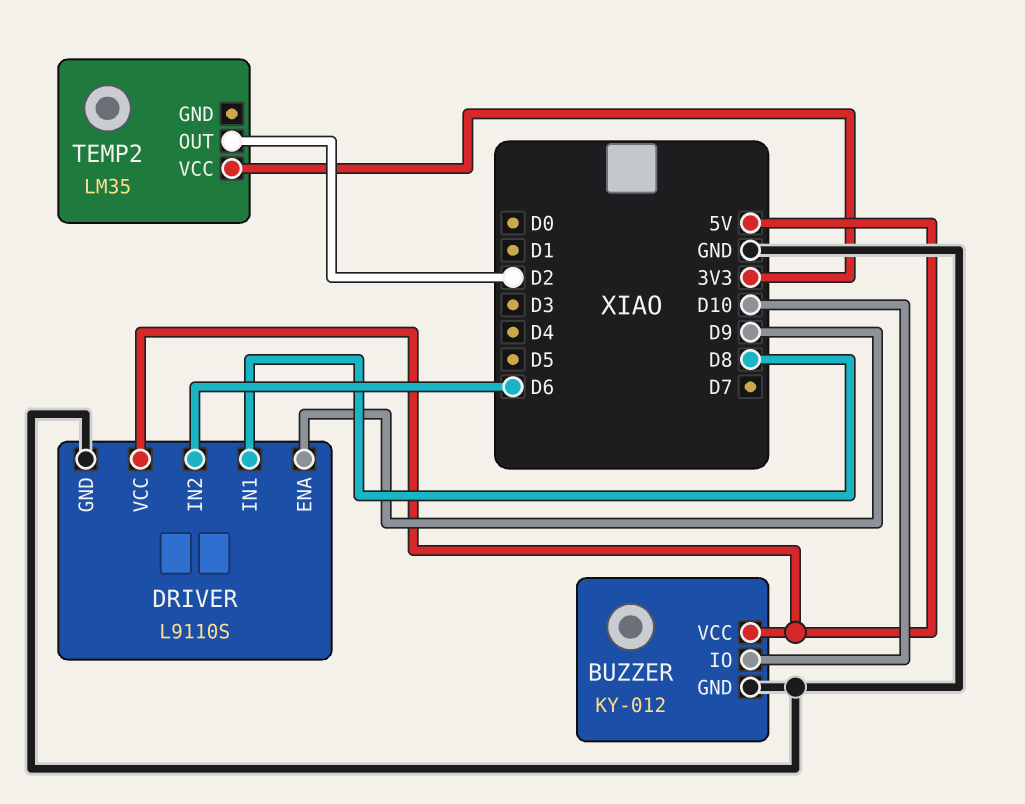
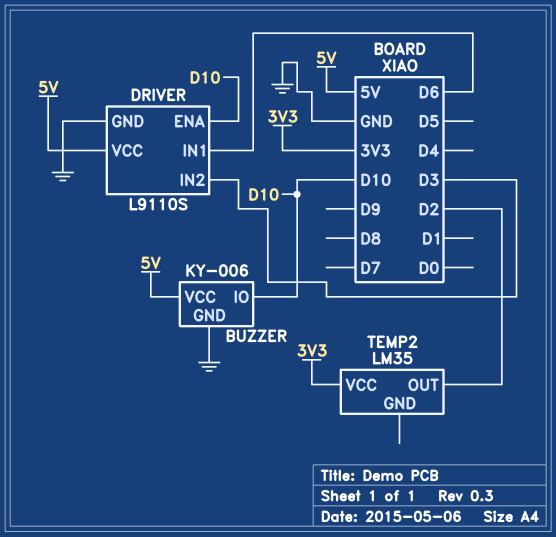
BUZZER: KY-012 -> KY-006
DRIVER pin ENA: D9 -> D10
DRIVER pin IN1: D8 -> D6
DRIVER pin IN2: D6 -> D3

